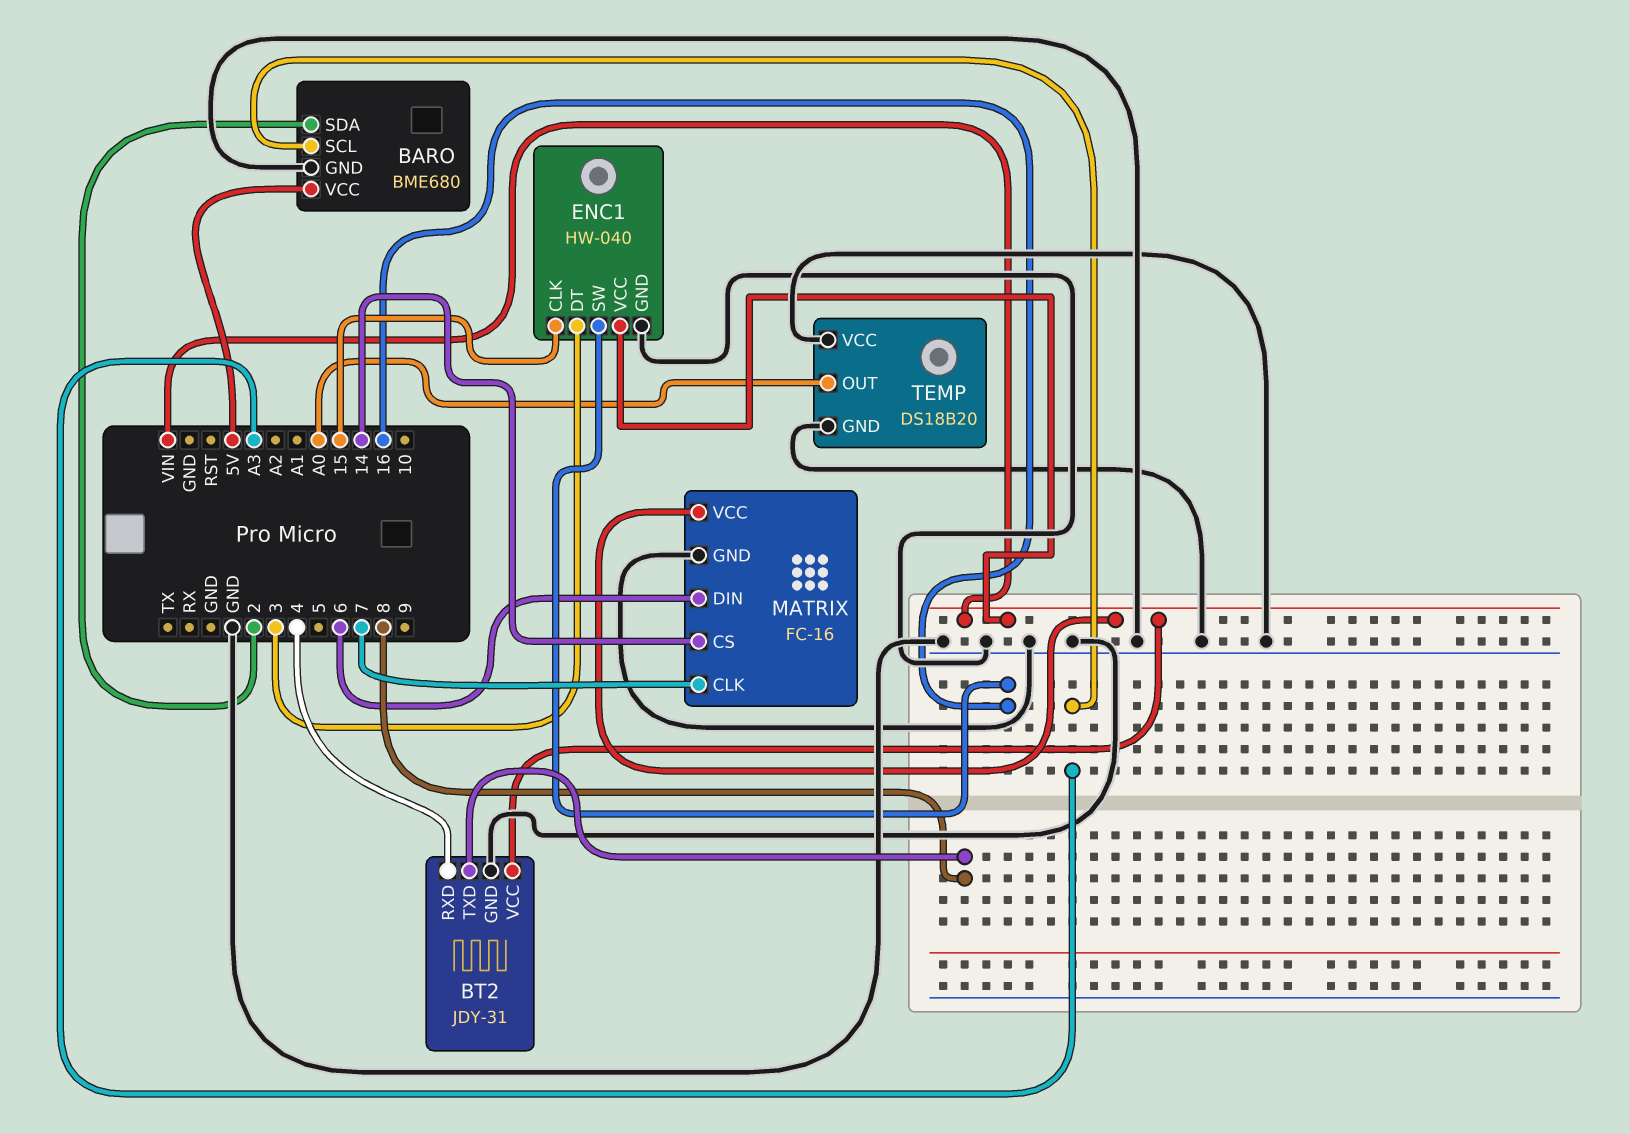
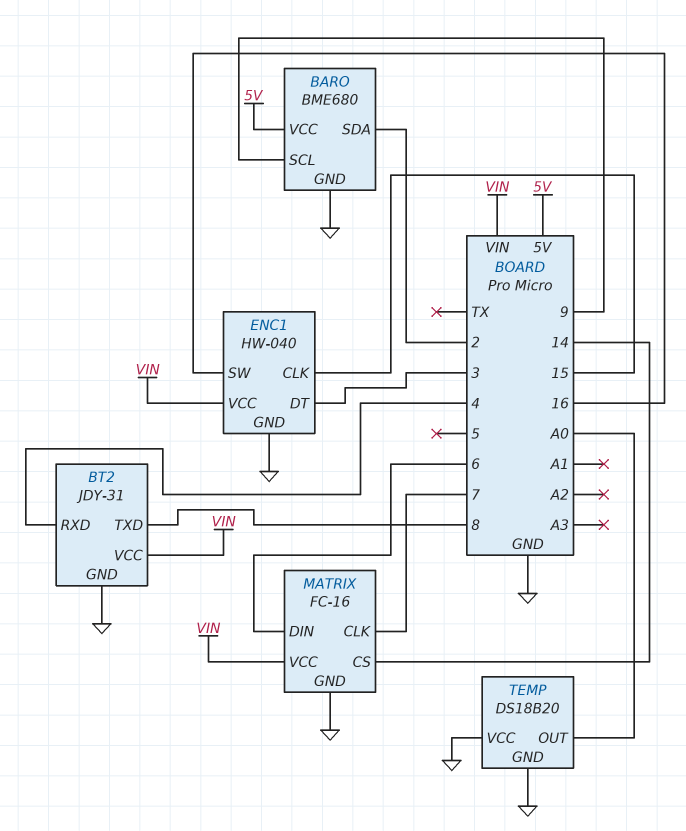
BARO pin SCL: A3 -> 9

